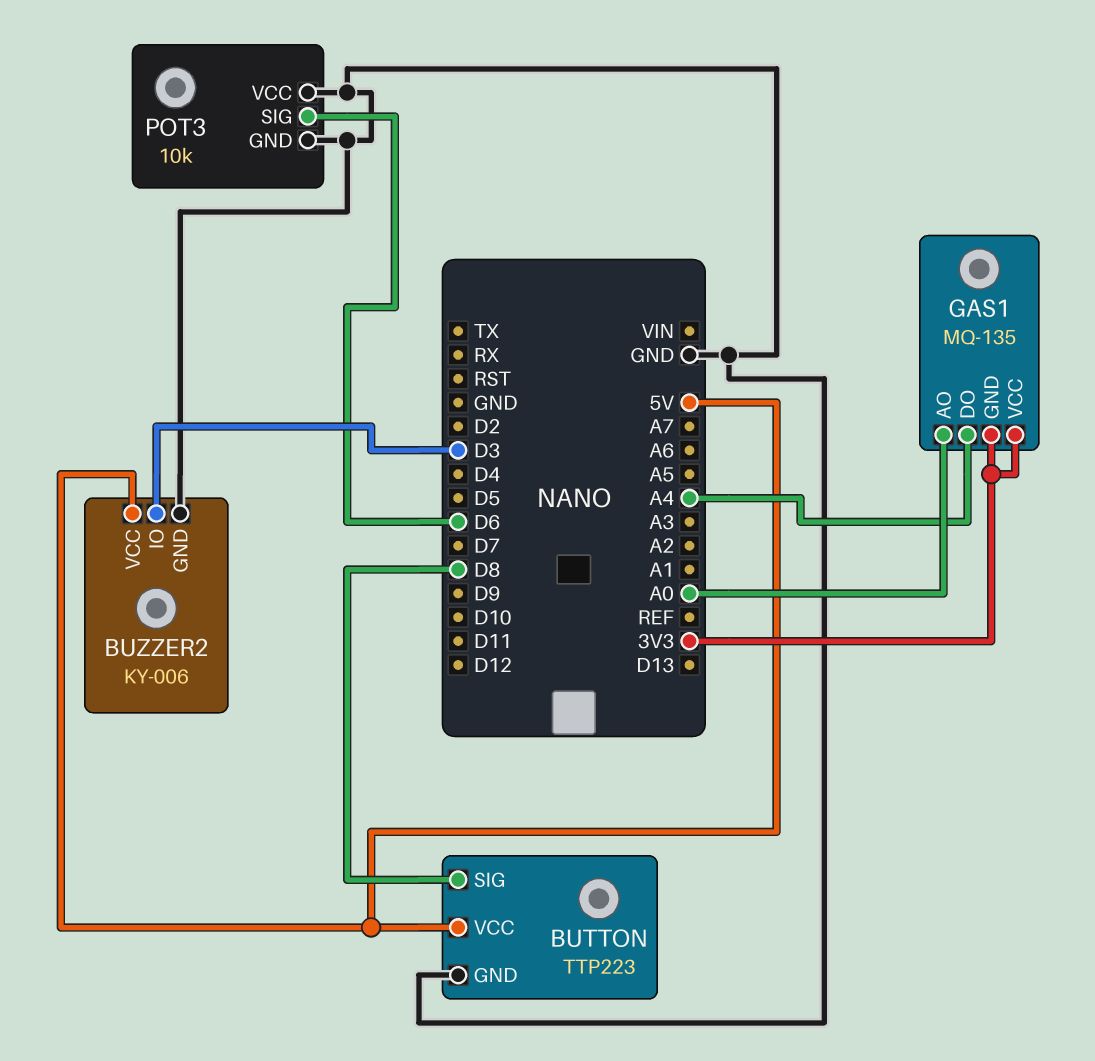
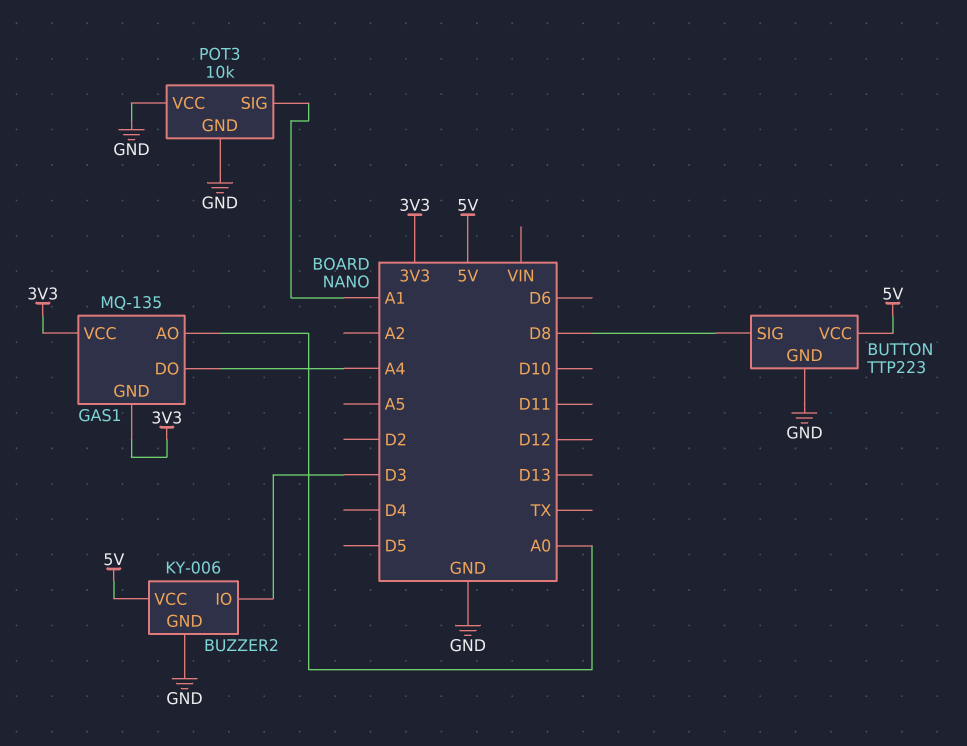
POT3 pin SIG: D6 -> A1

